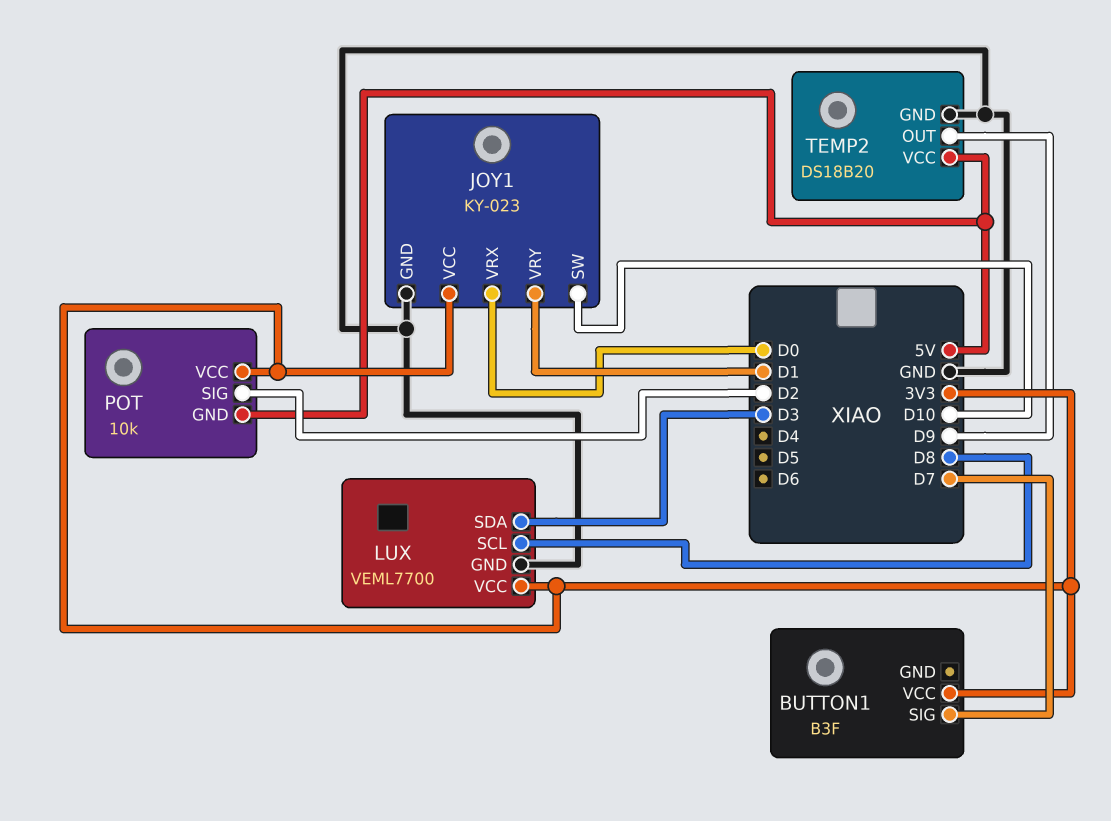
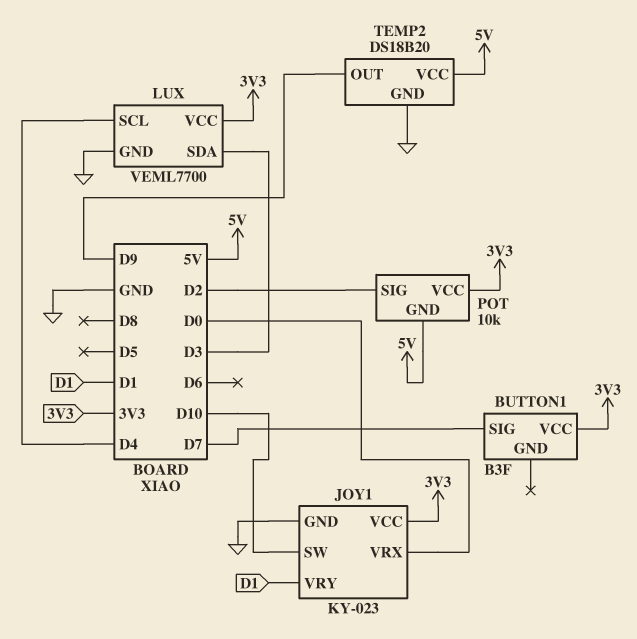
LUX pin SCL: D8 -> D4

